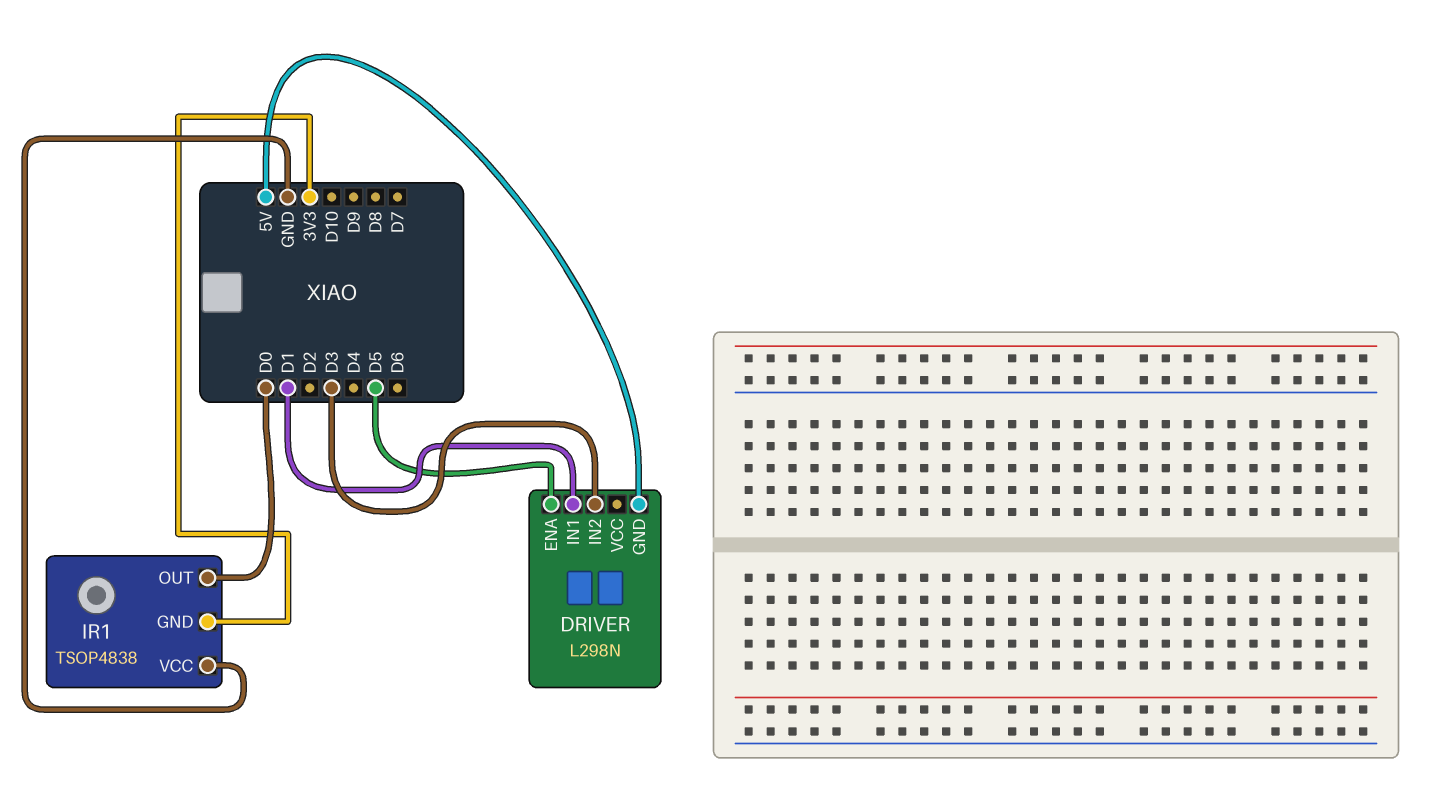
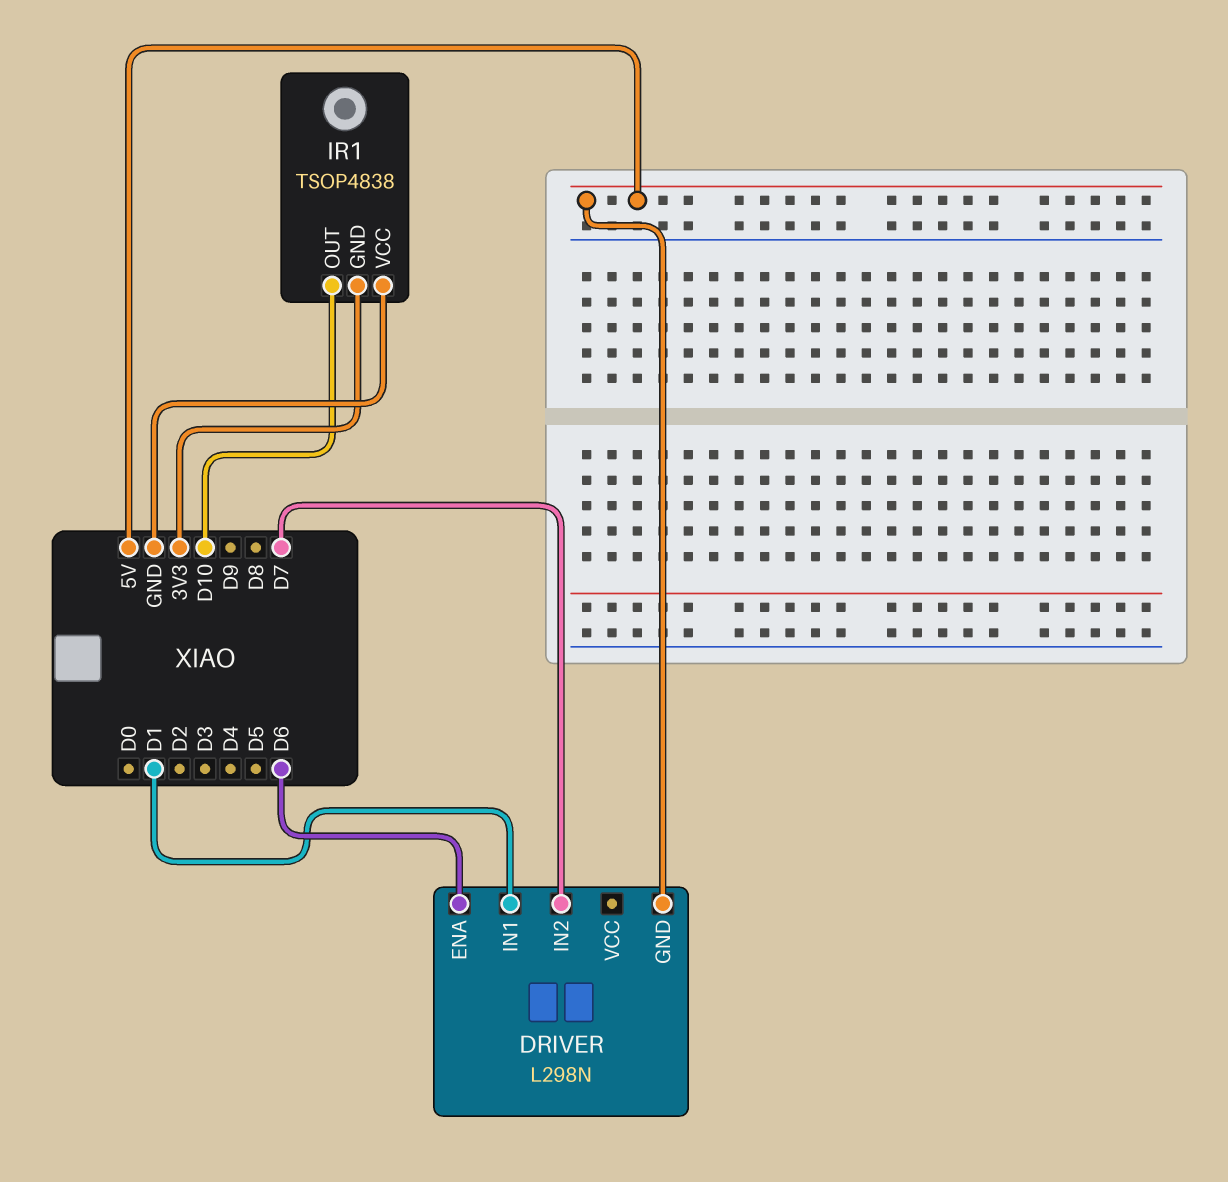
DRIVER pin ENA: D5 -> D6
DRIVER pin IN2: D3 -> D7
IR1 pin OUT: D0 -> D10

